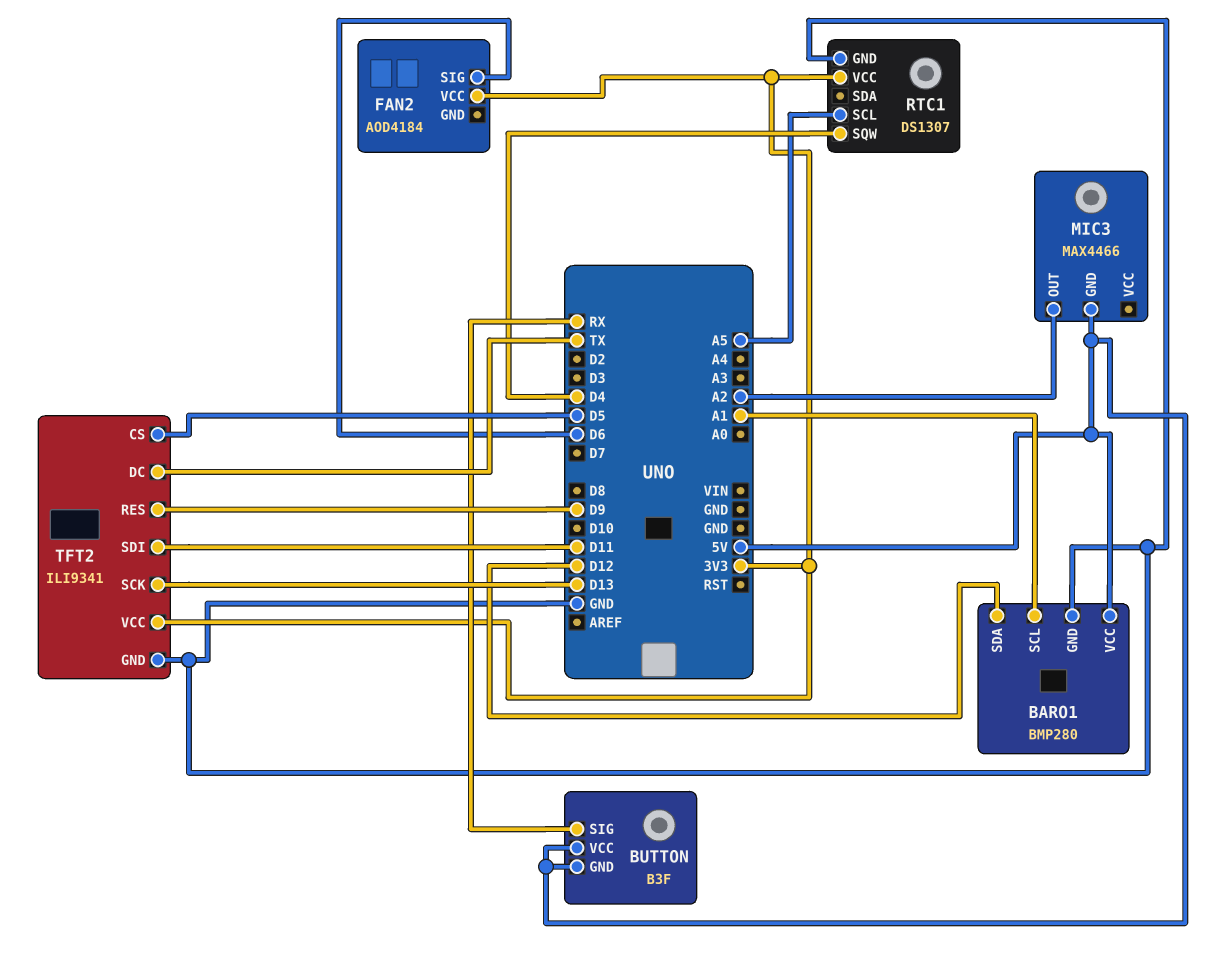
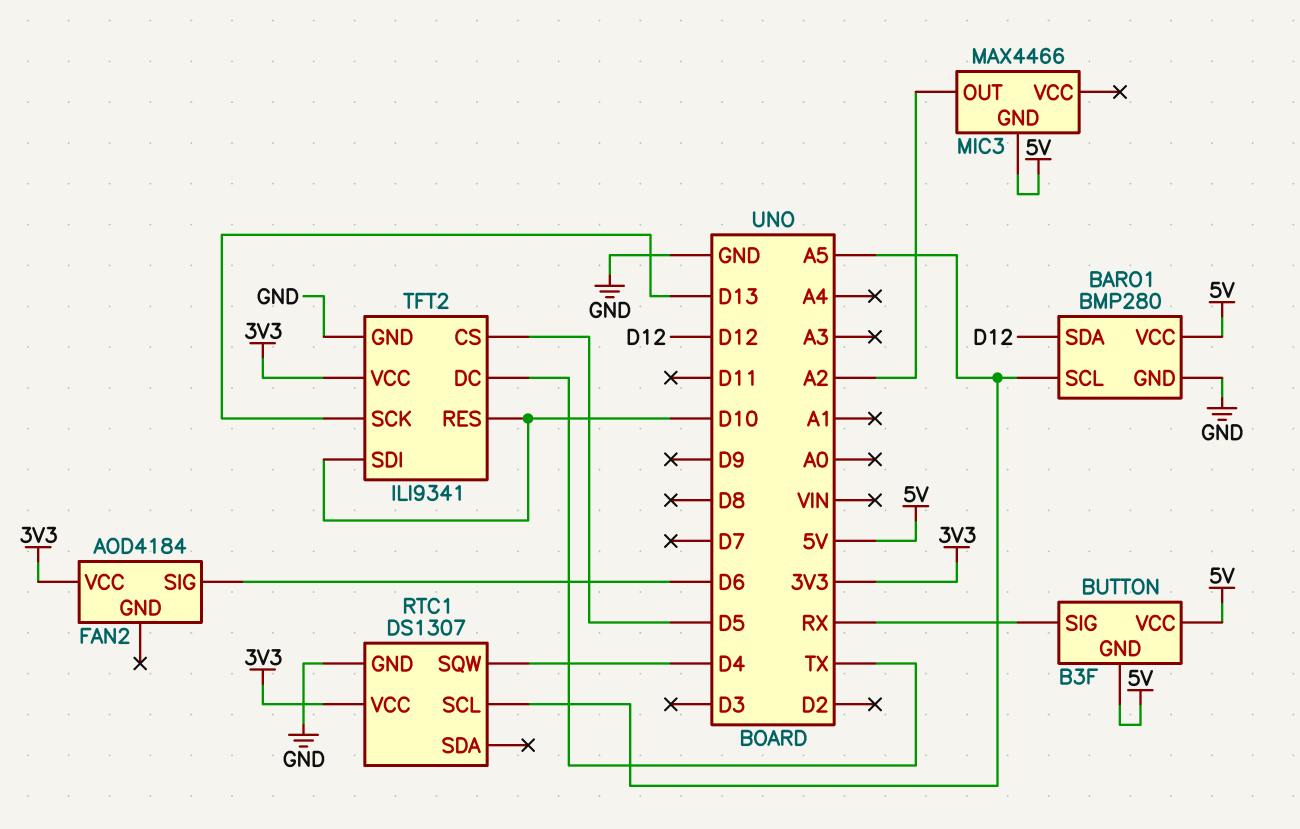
BARO1 pin SCL: A1 -> A5
TFT2 pin RES: D9 -> D10
TFT2 pin SDI: D11 -> D10

